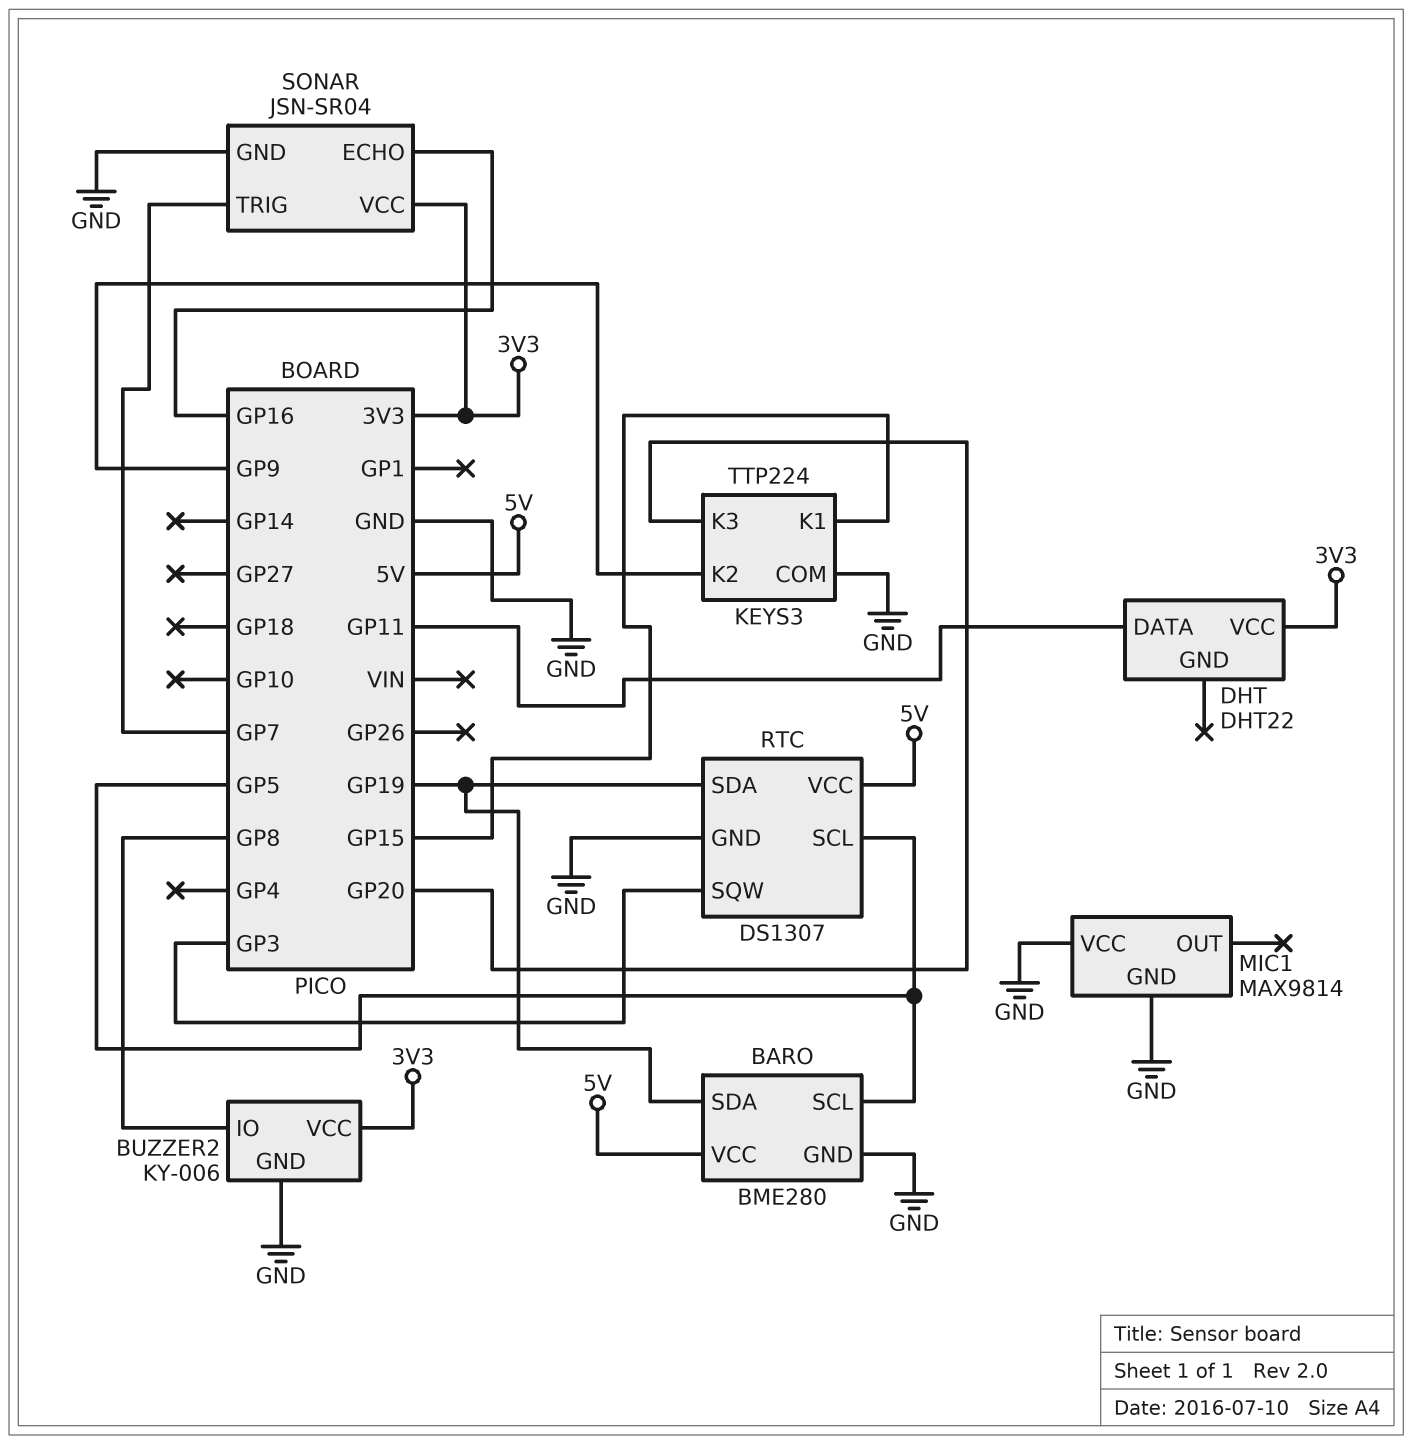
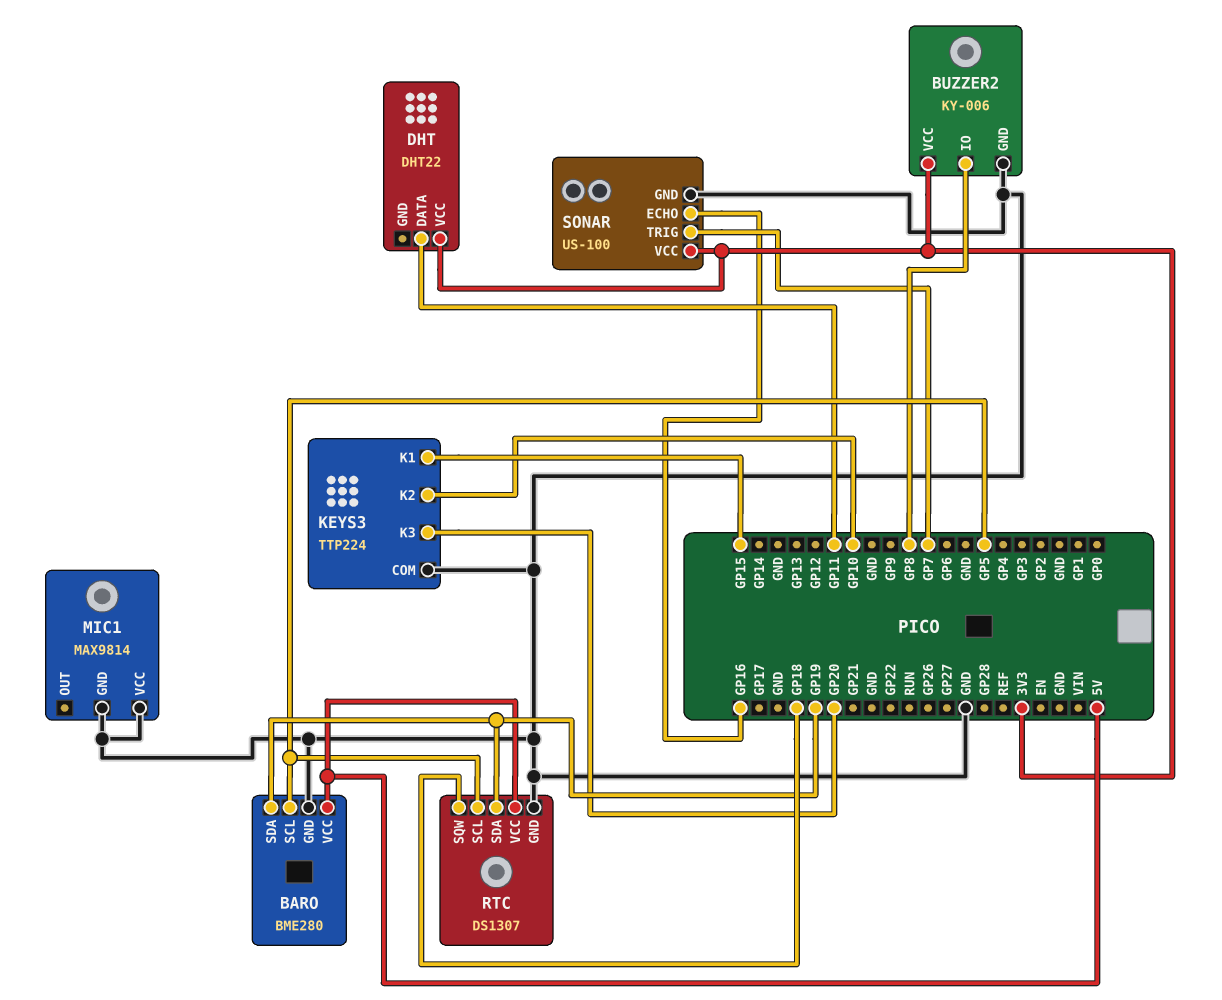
KEYS3 pin K2: GP9 -> GP10
RTC pin SQW: GP3 -> GP18
SONAR: JSN-SR04 -> US-100

